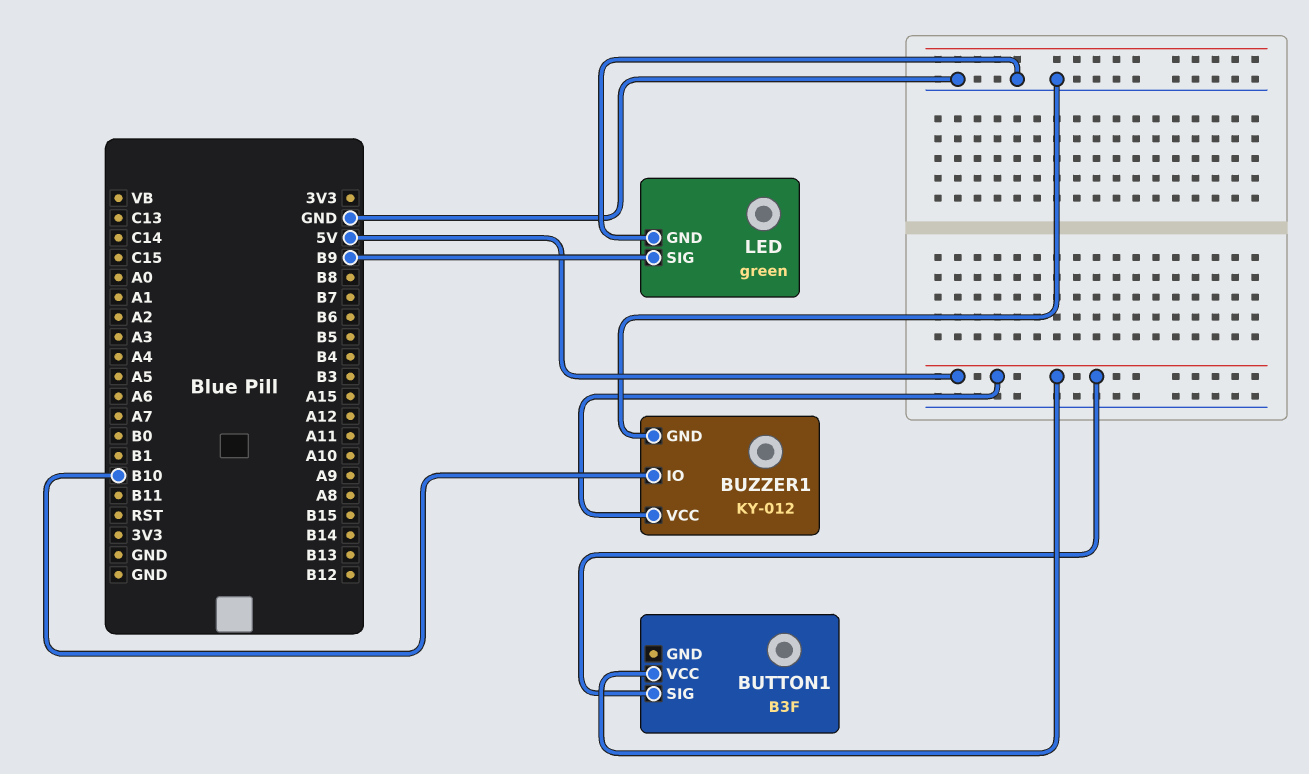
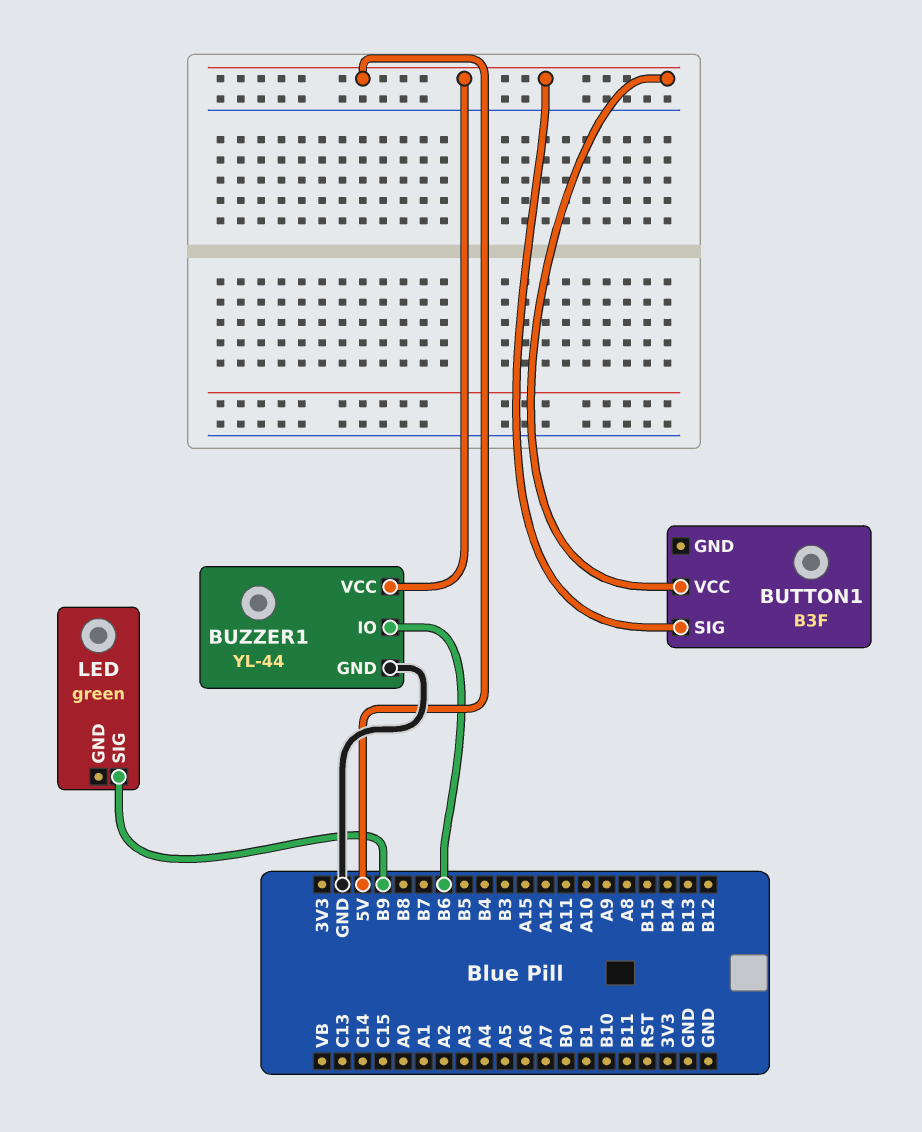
BUZZER1: KY-012 -> YL-44
BUZZER1 pin IO: B10 -> B6
LED pin GND: GND -> none

